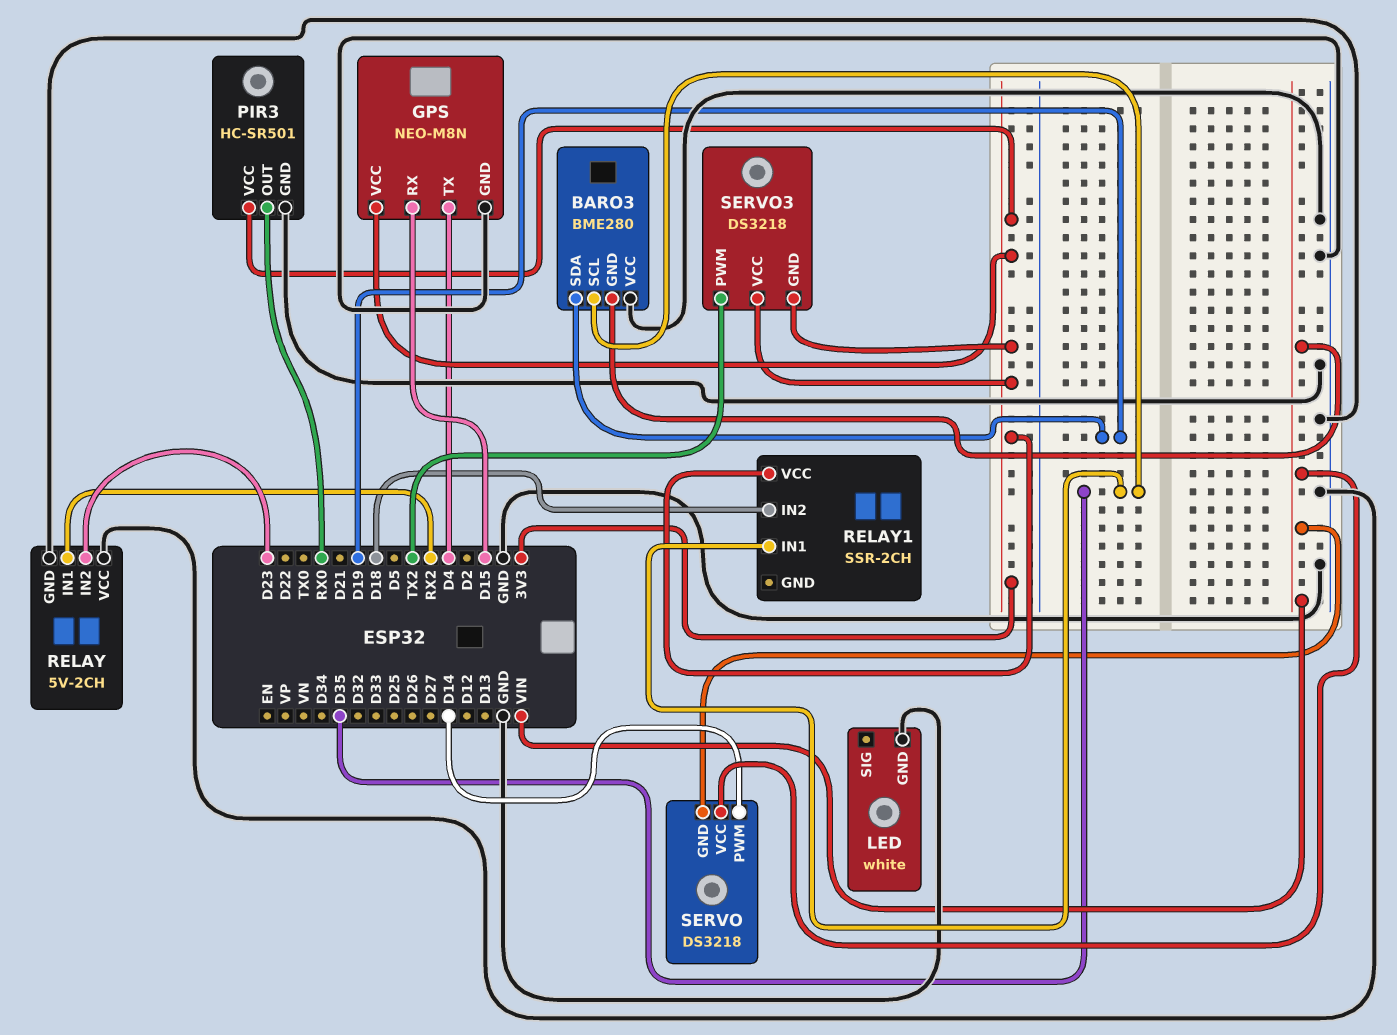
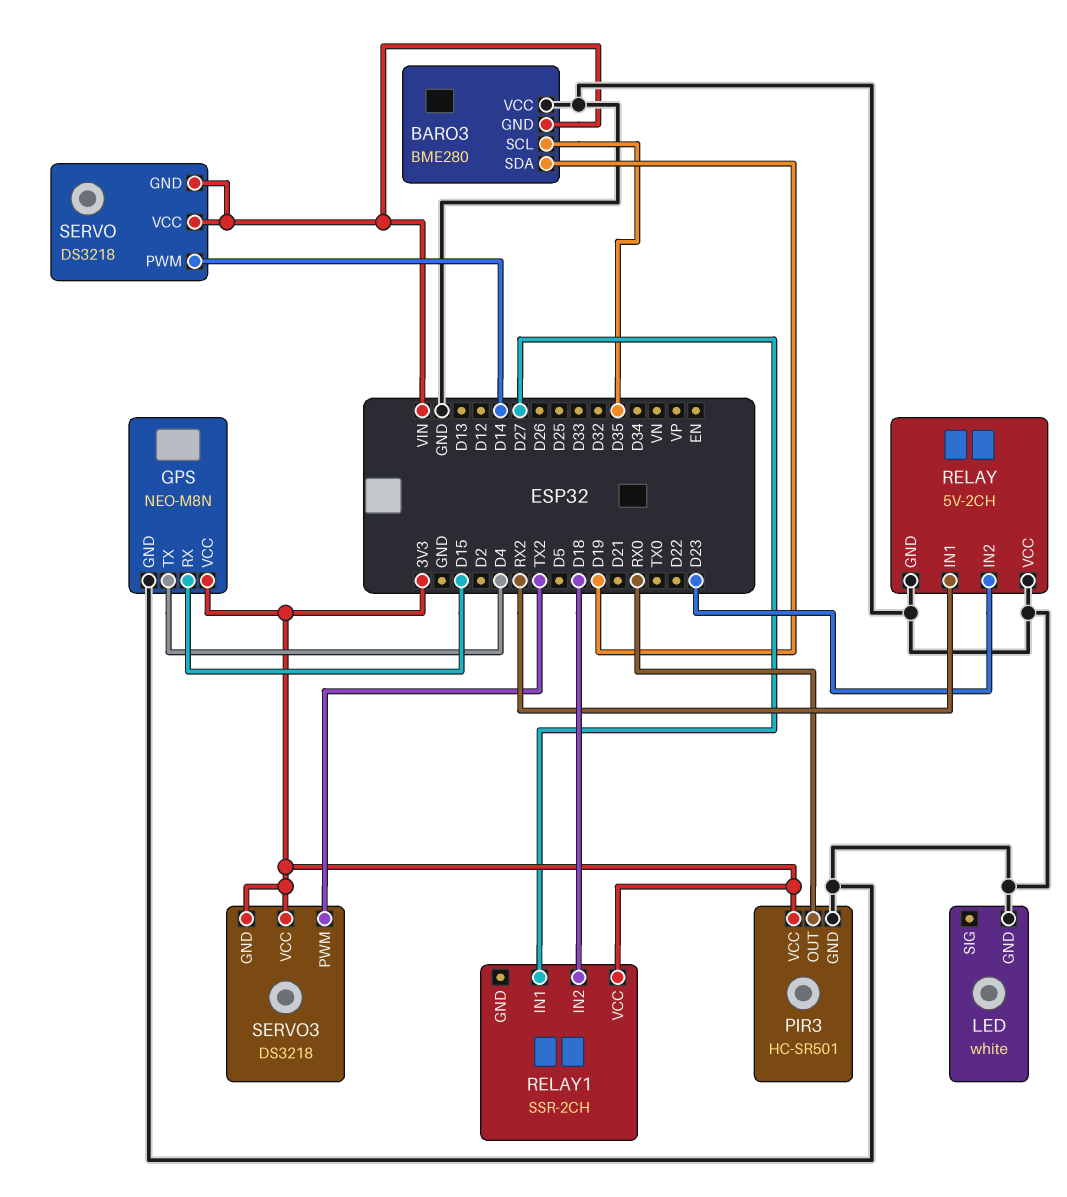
RELAY1 pin IN1: D35 -> D27

